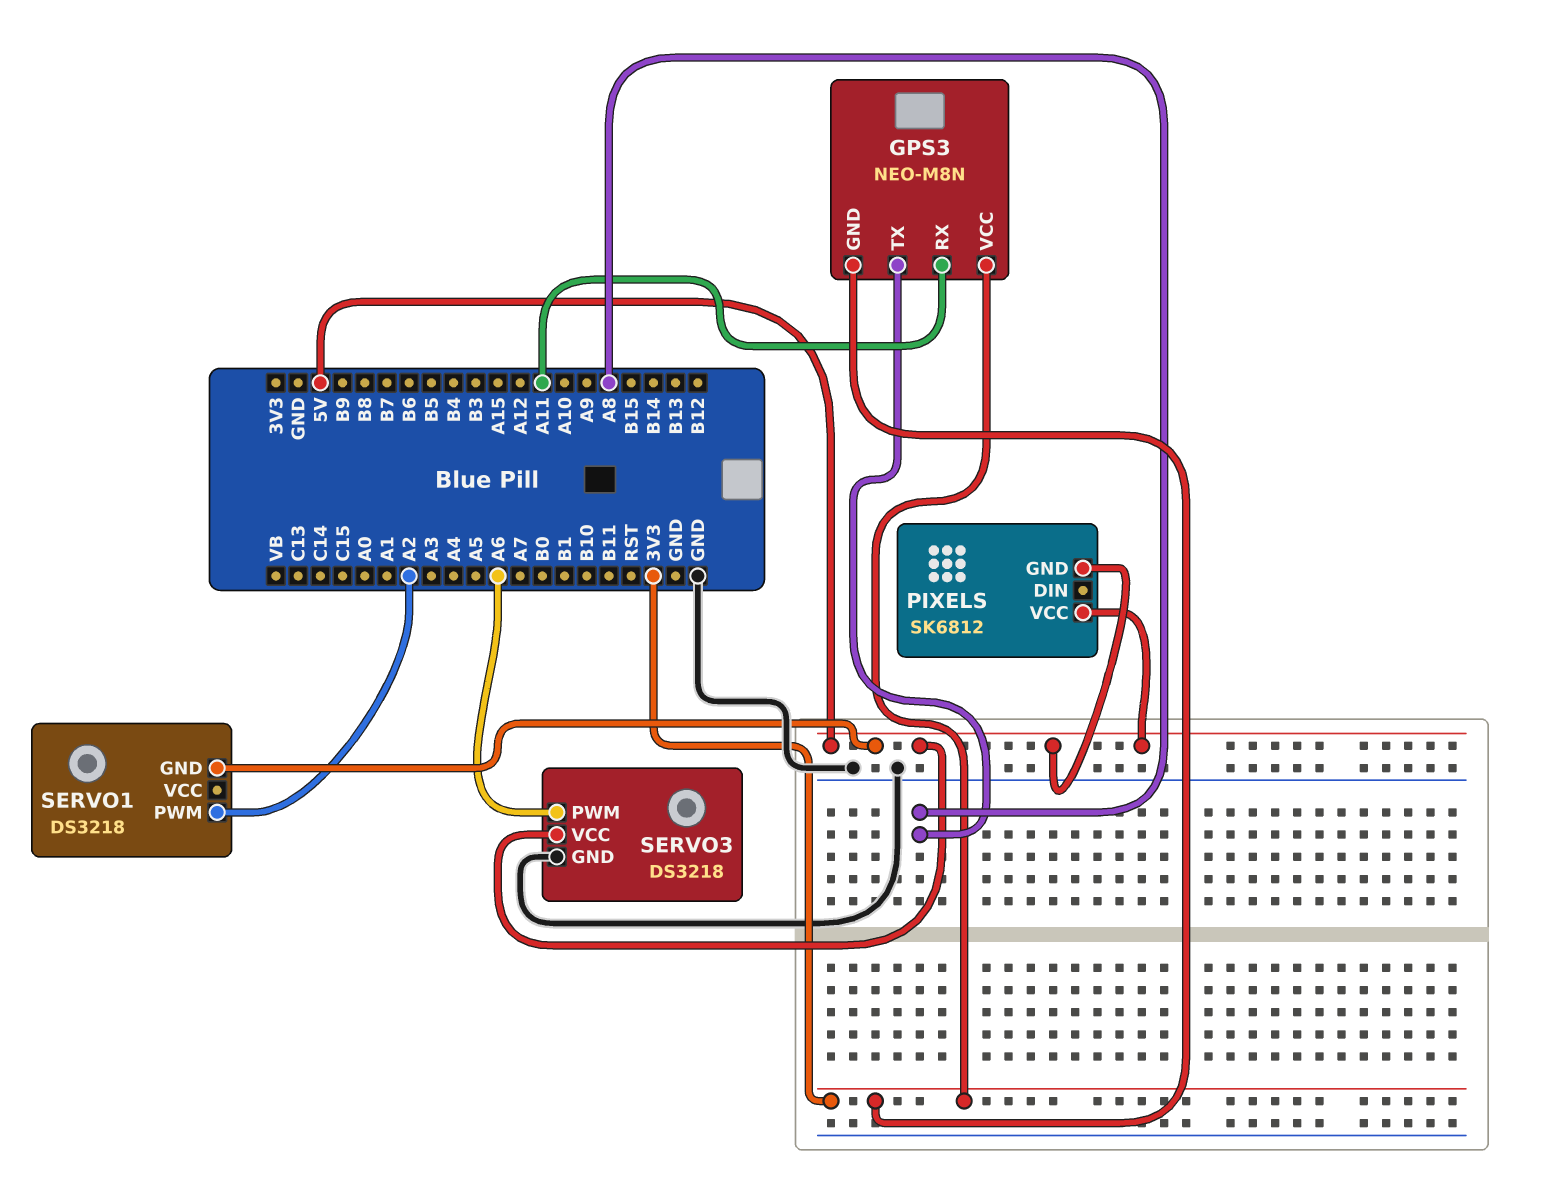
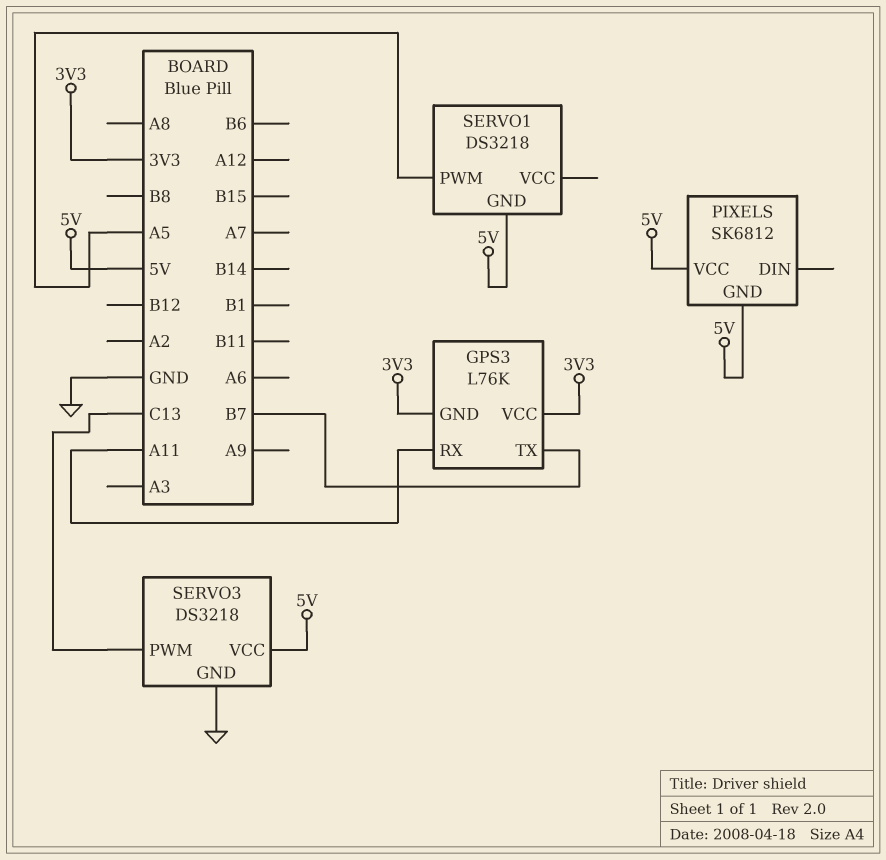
GPS3: NEO-M8N -> L76K
GPS3 pin TX: A8 -> B7
SERVO1 pin PWM: A2 -> A5
SERVO3 pin PWM: A6 -> C13

